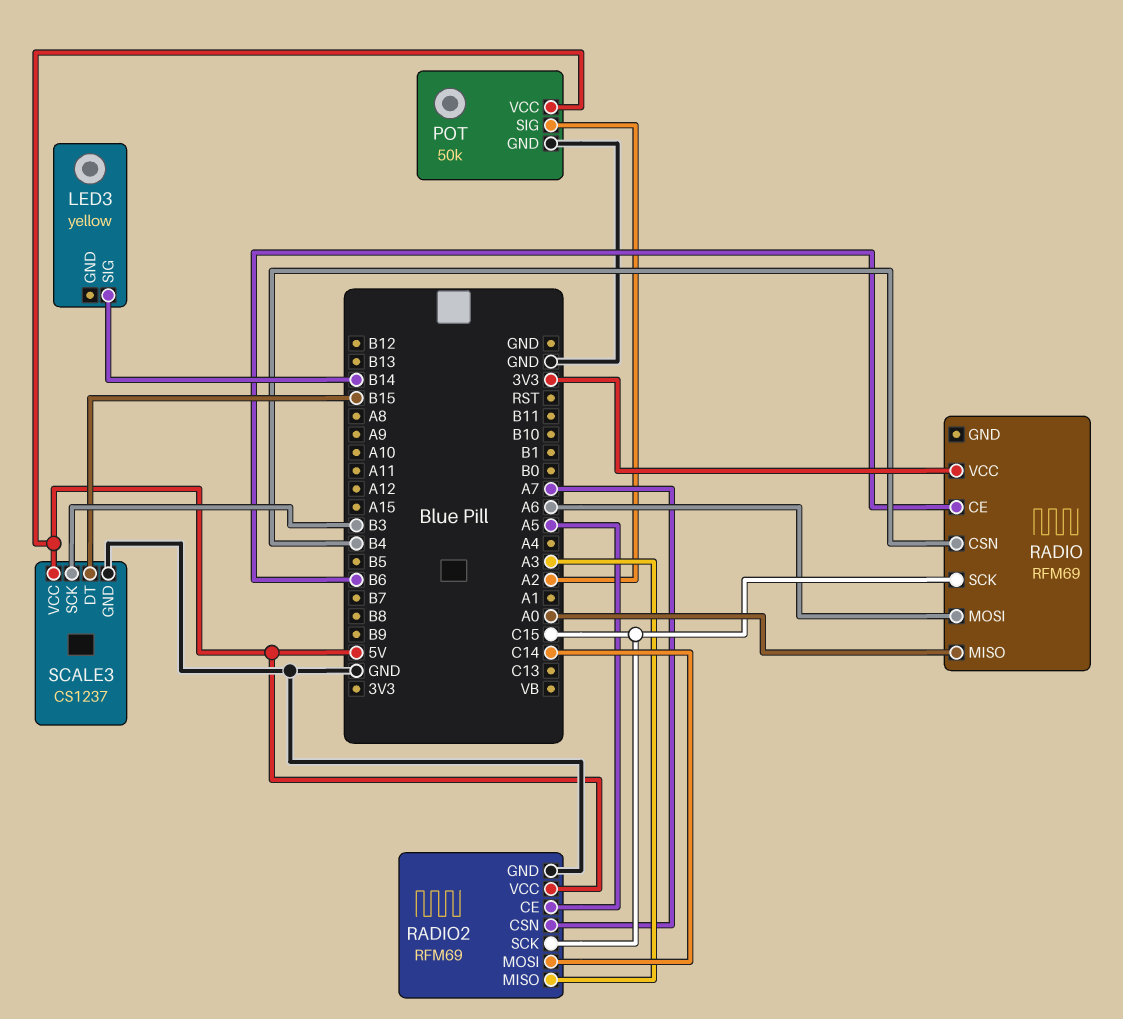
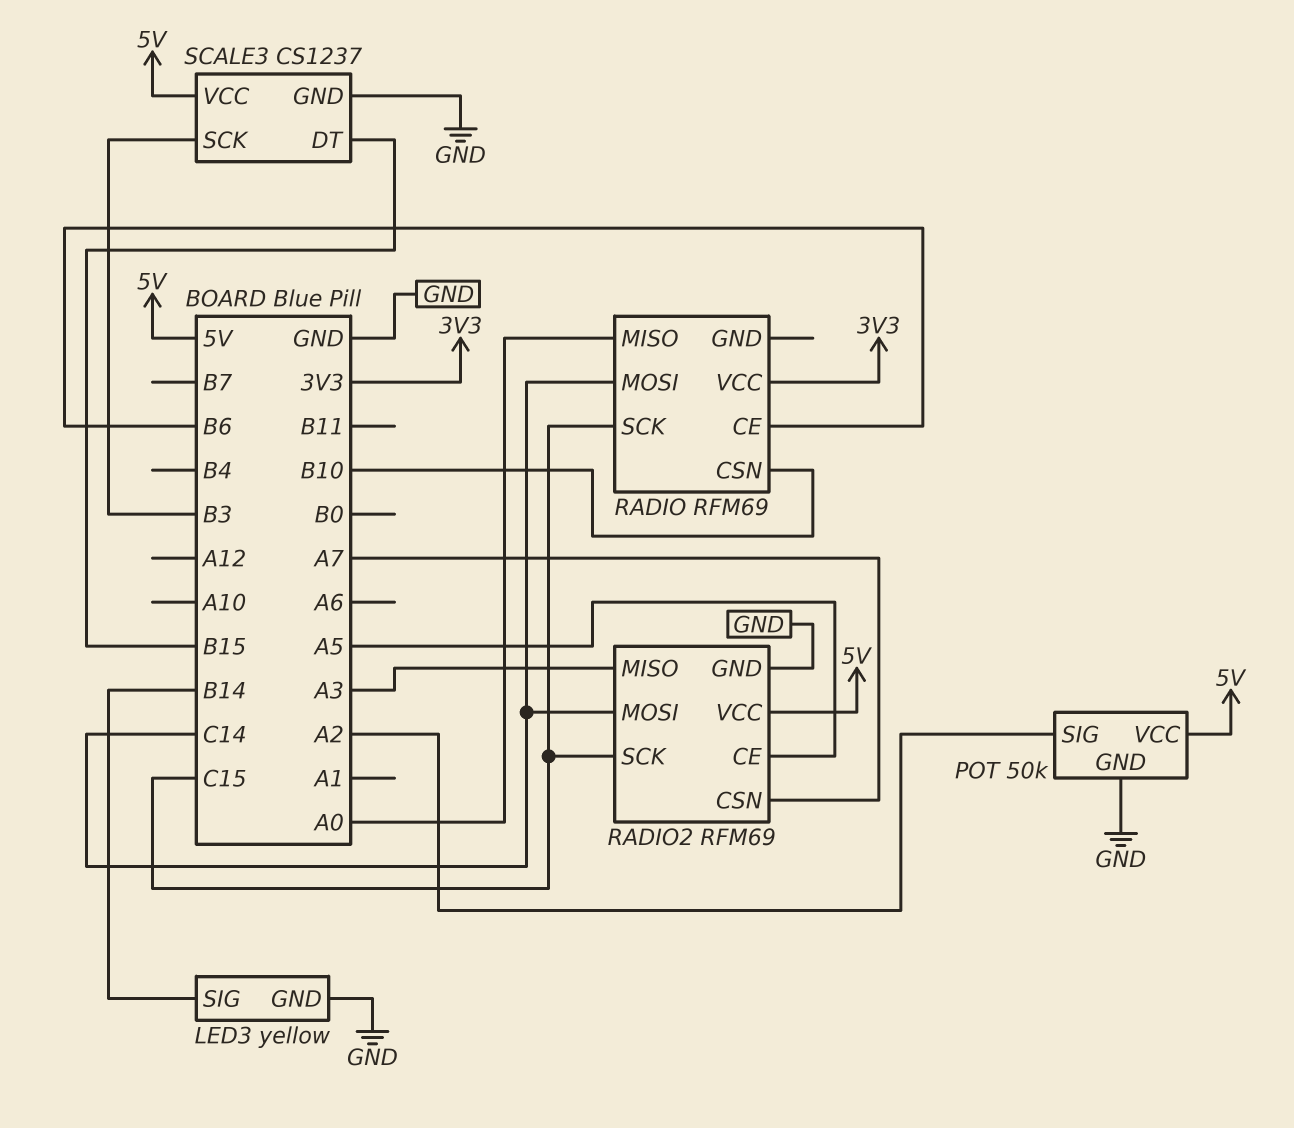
LED3 pin GND: none -> GND
RADIO pin CSN: B4 -> B10
RADIO pin MOSI: A6 -> C14

